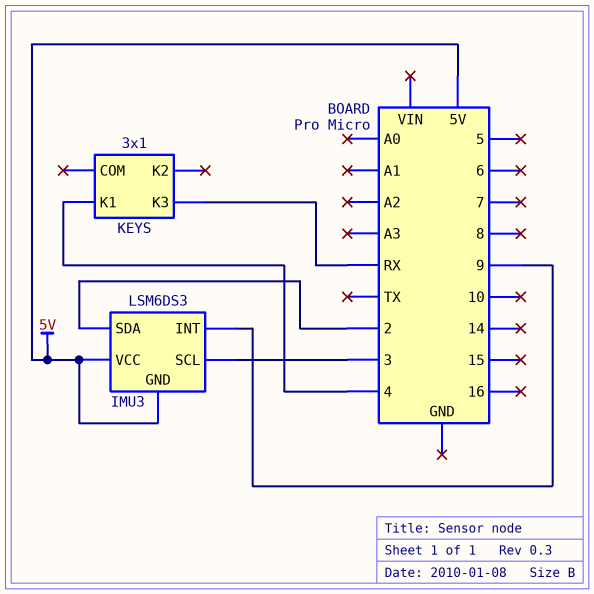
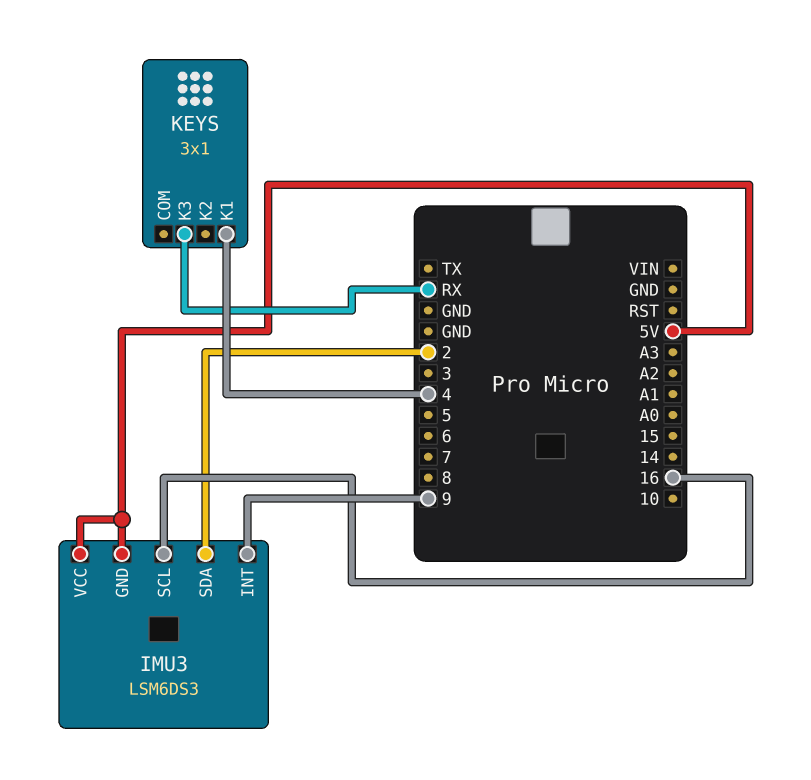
IMU3 pin SCL: 3 -> 16

